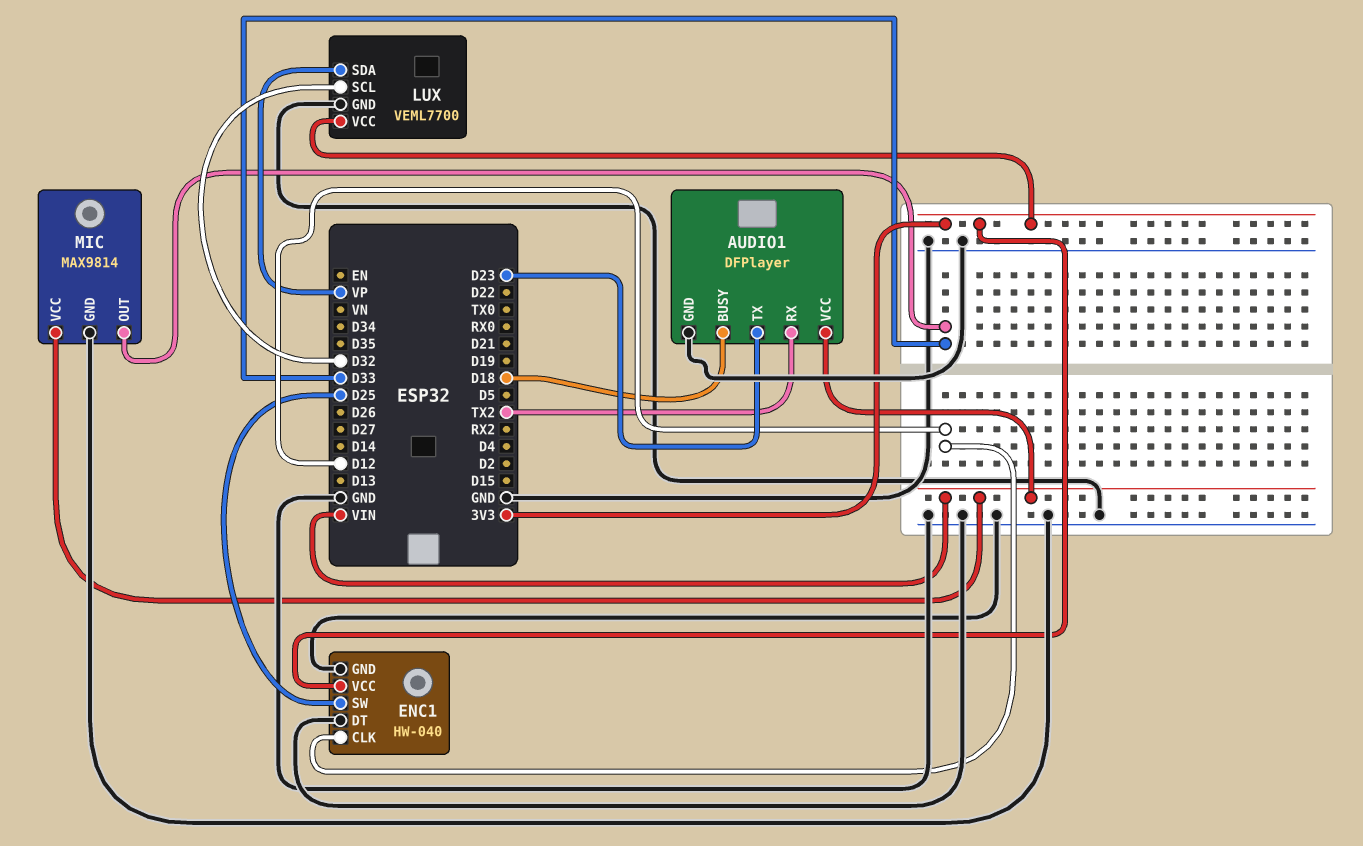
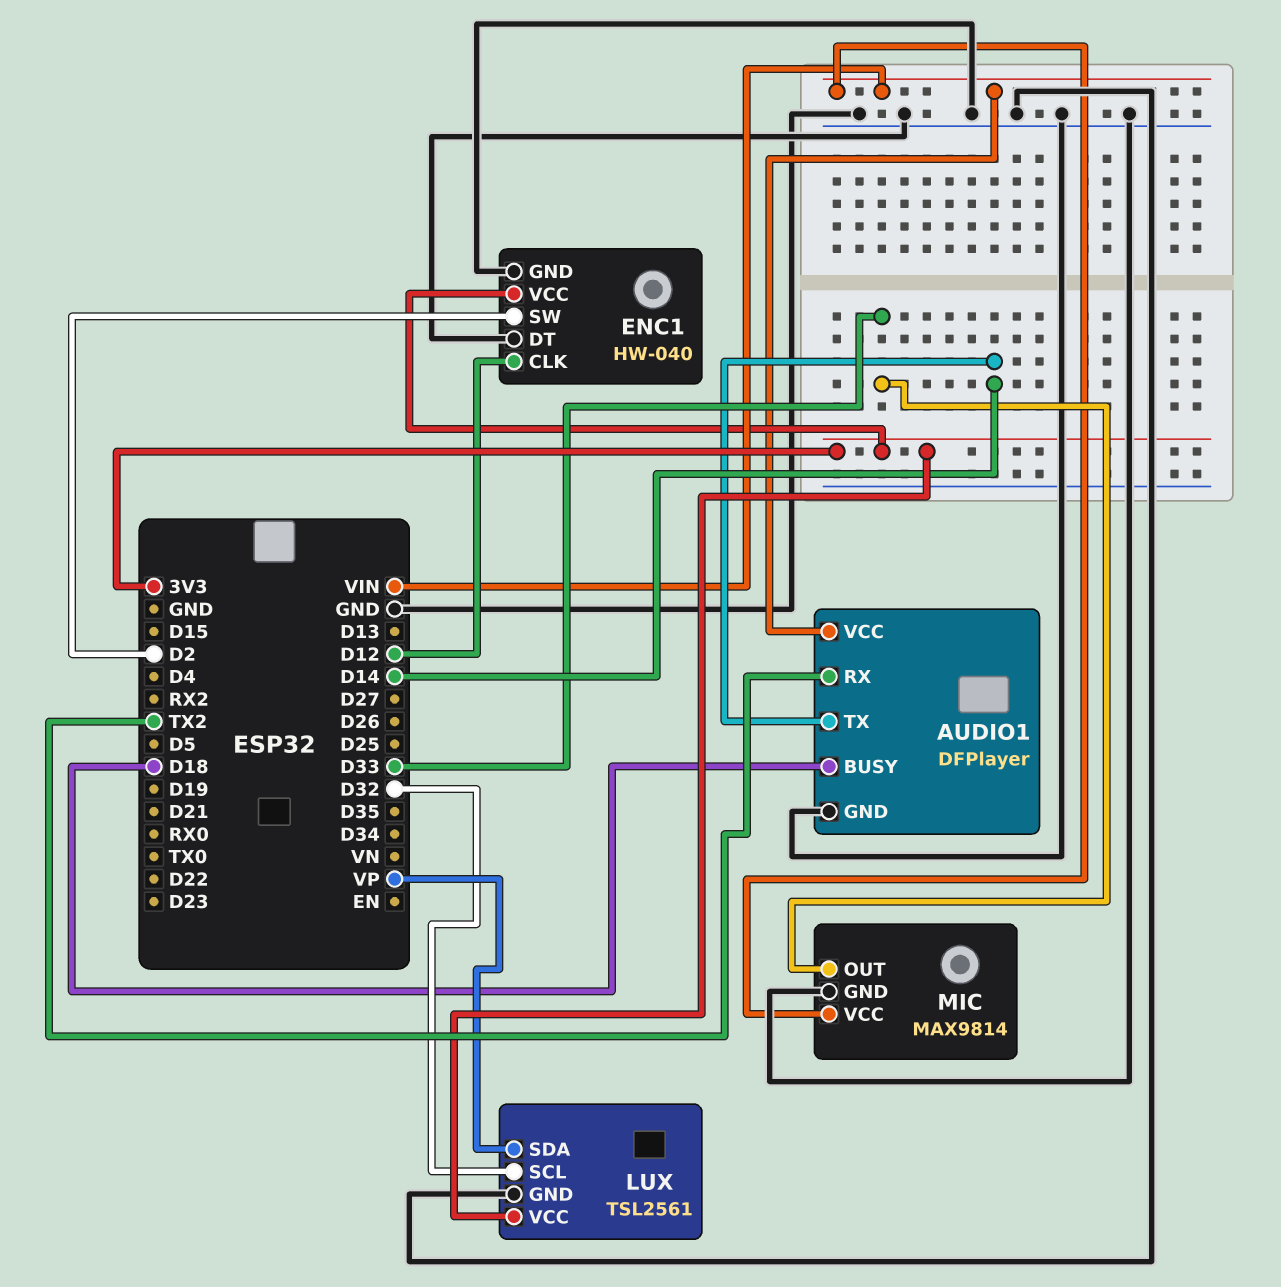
AUDIO1 pin TX: D23 -> D14
ENC1 pin SW: D25 -> D2
LUX: VEML7700 -> TSL2561

